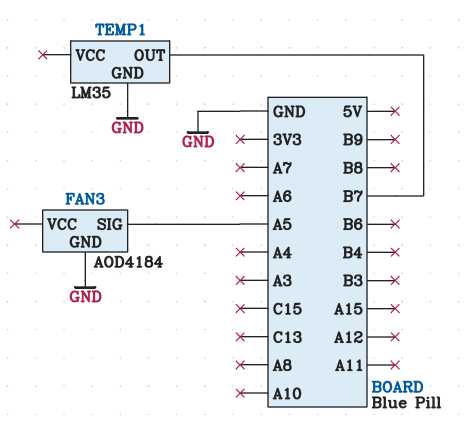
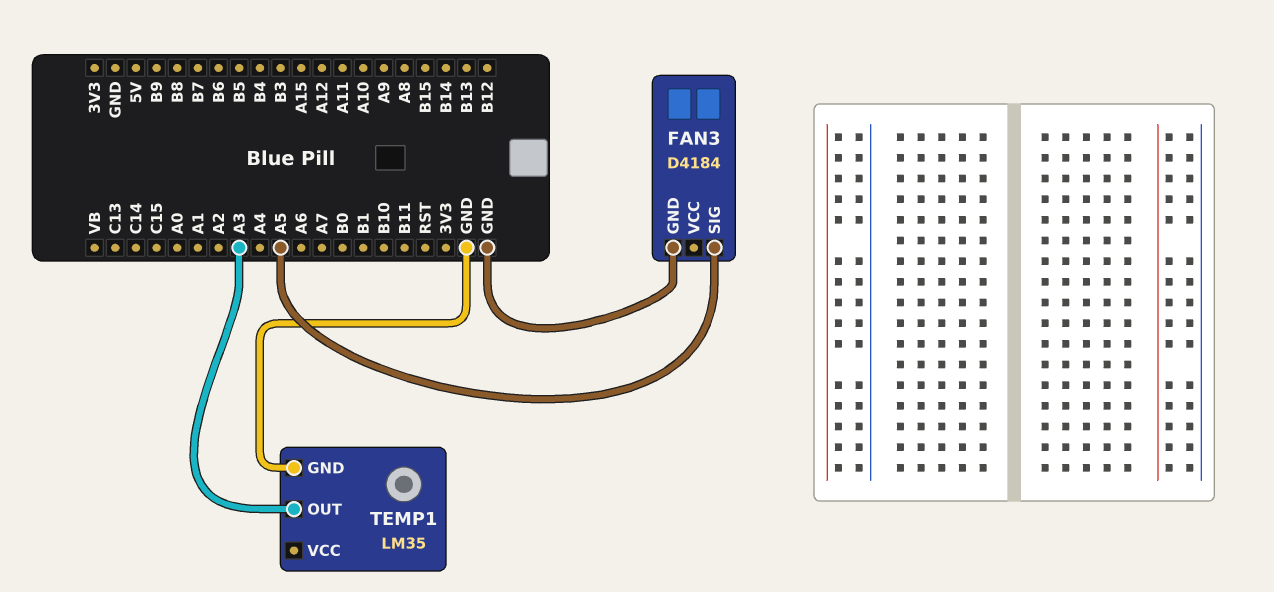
FAN3: AOD4184 -> D4184
TEMP1 pin OUT: B7 -> A3

